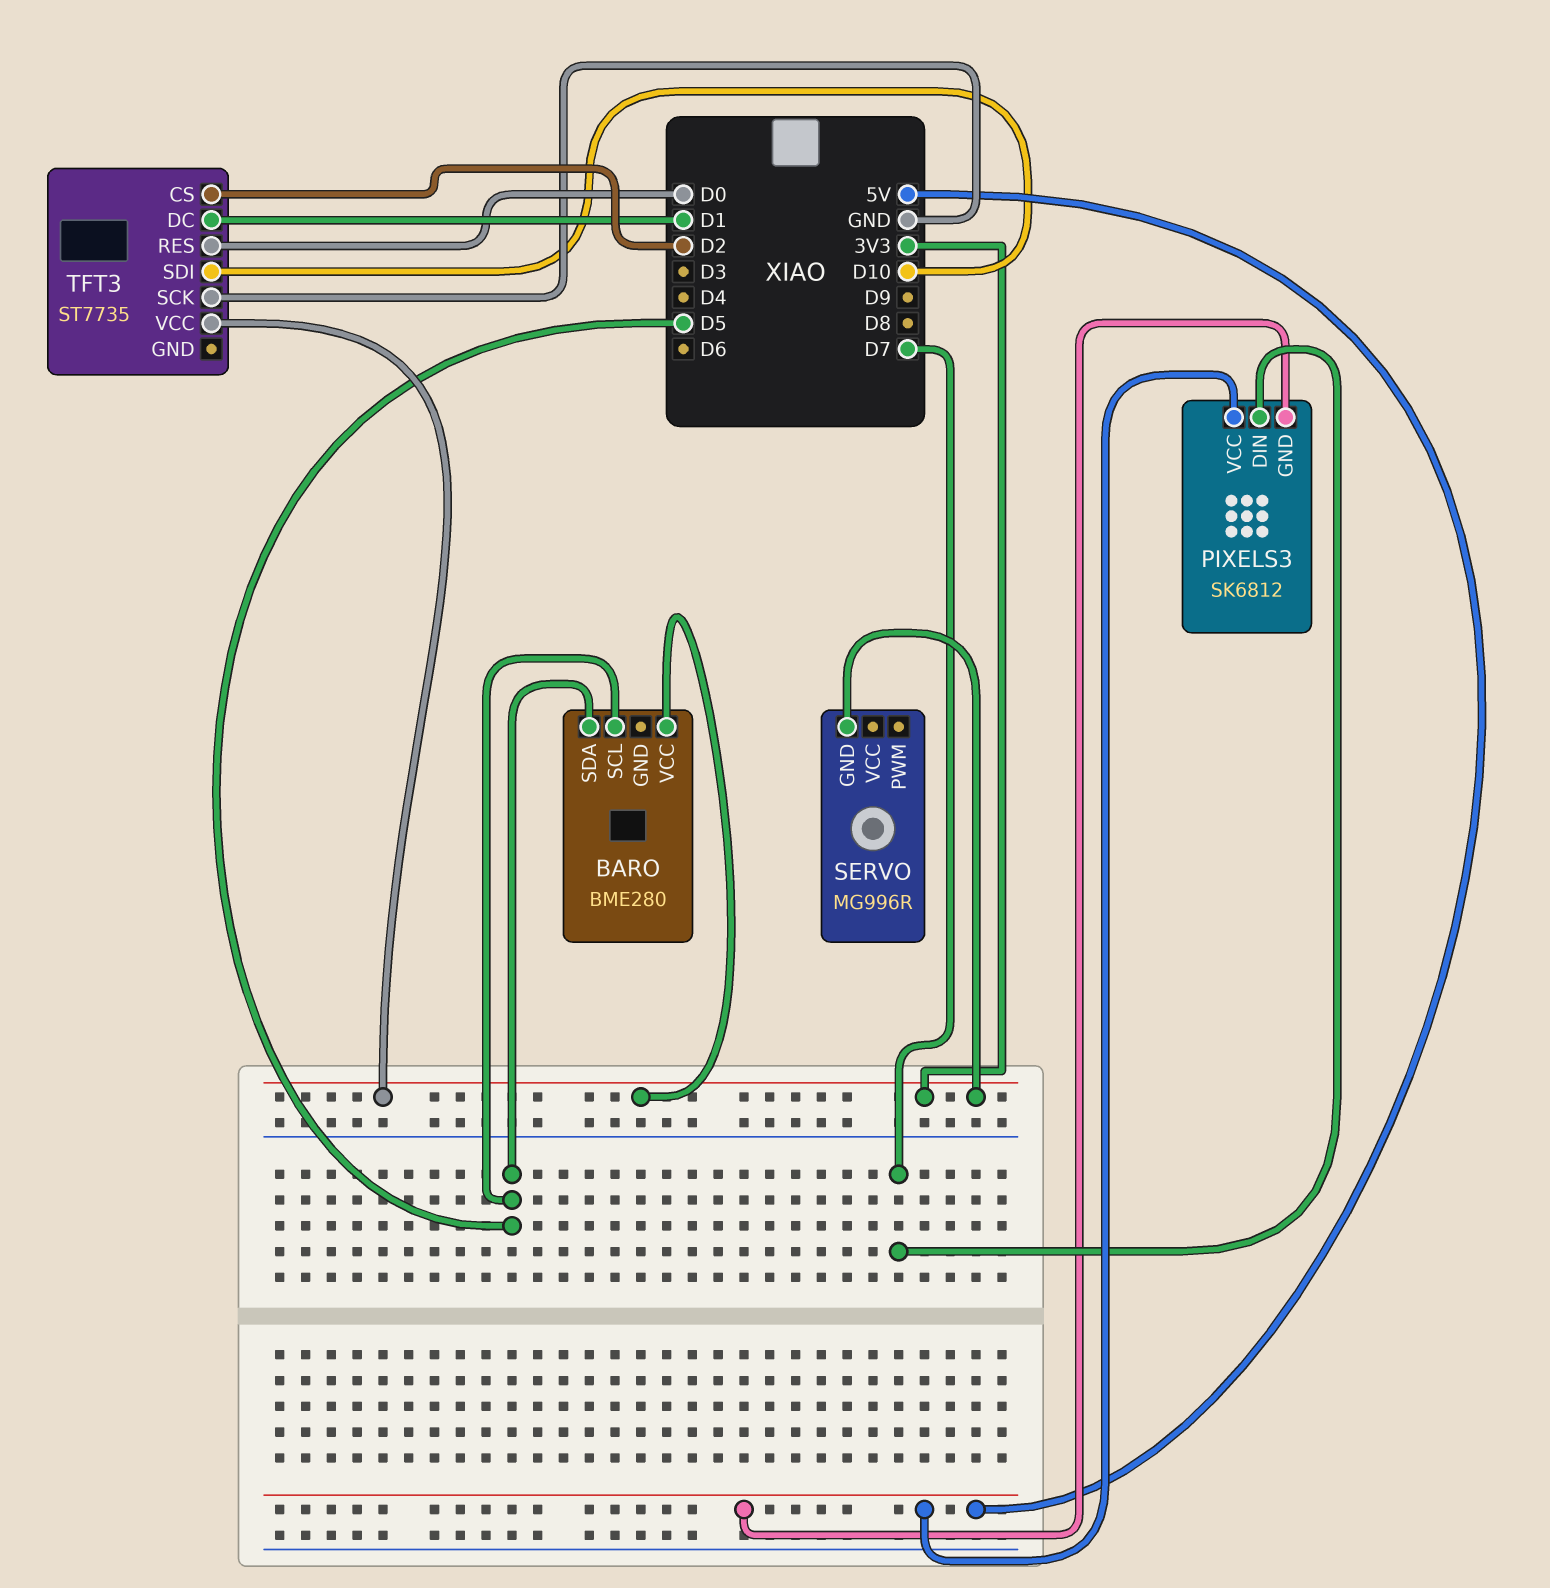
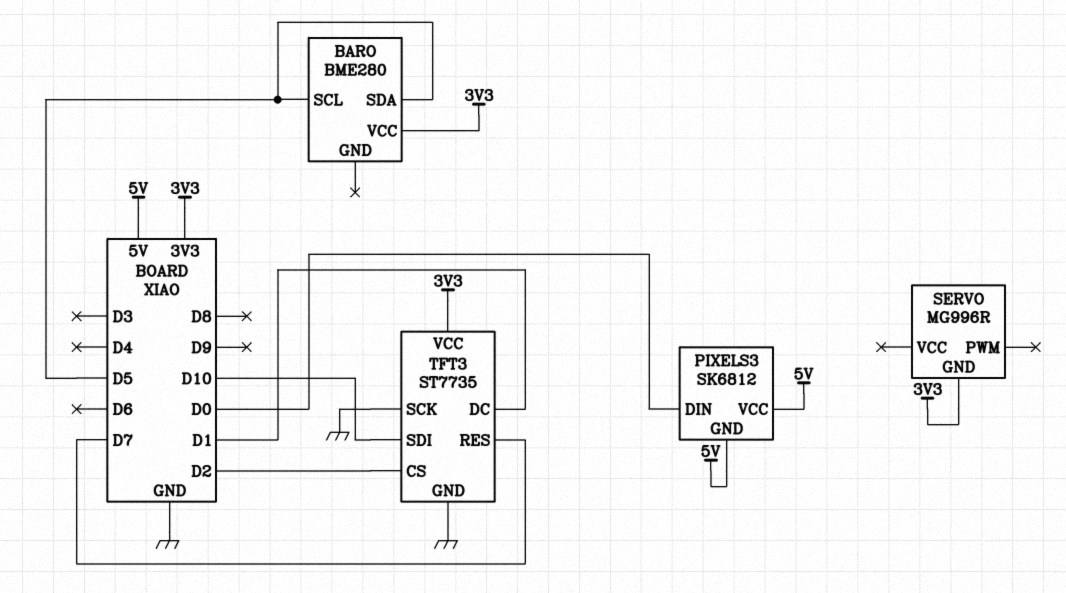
PIXELS3 pin DIN: D7 -> D0
TFT3 pin GND: none -> GND
TFT3 pin RES: D0 -> D7

